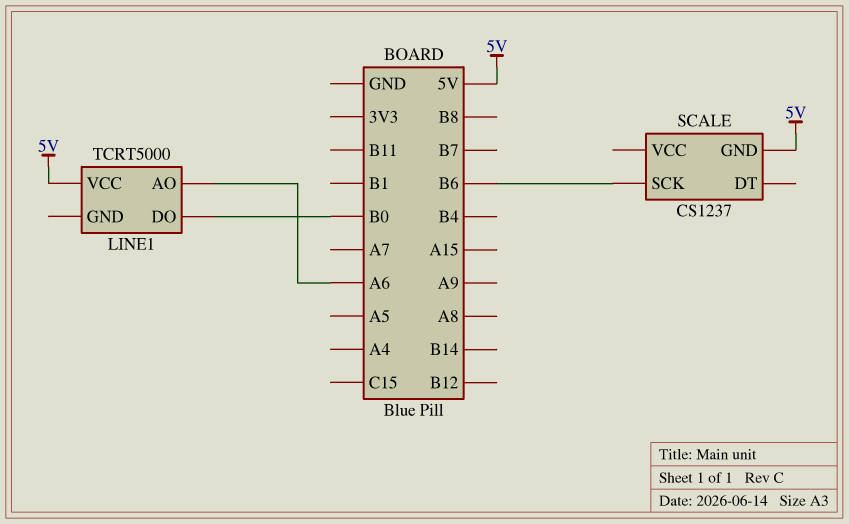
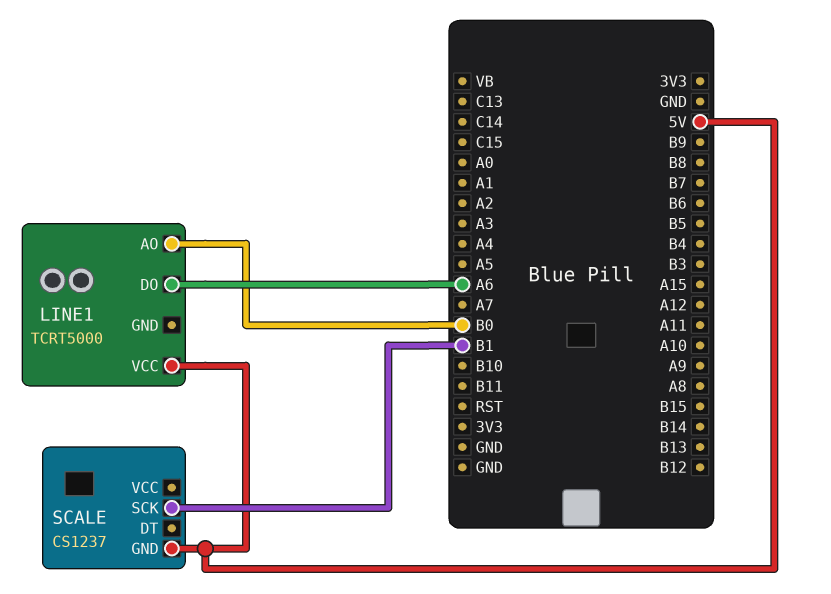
LINE1 pin AO: A6 -> B0
LINE1 pin DO: B0 -> A6
SCALE pin SCK: B6 -> B1

